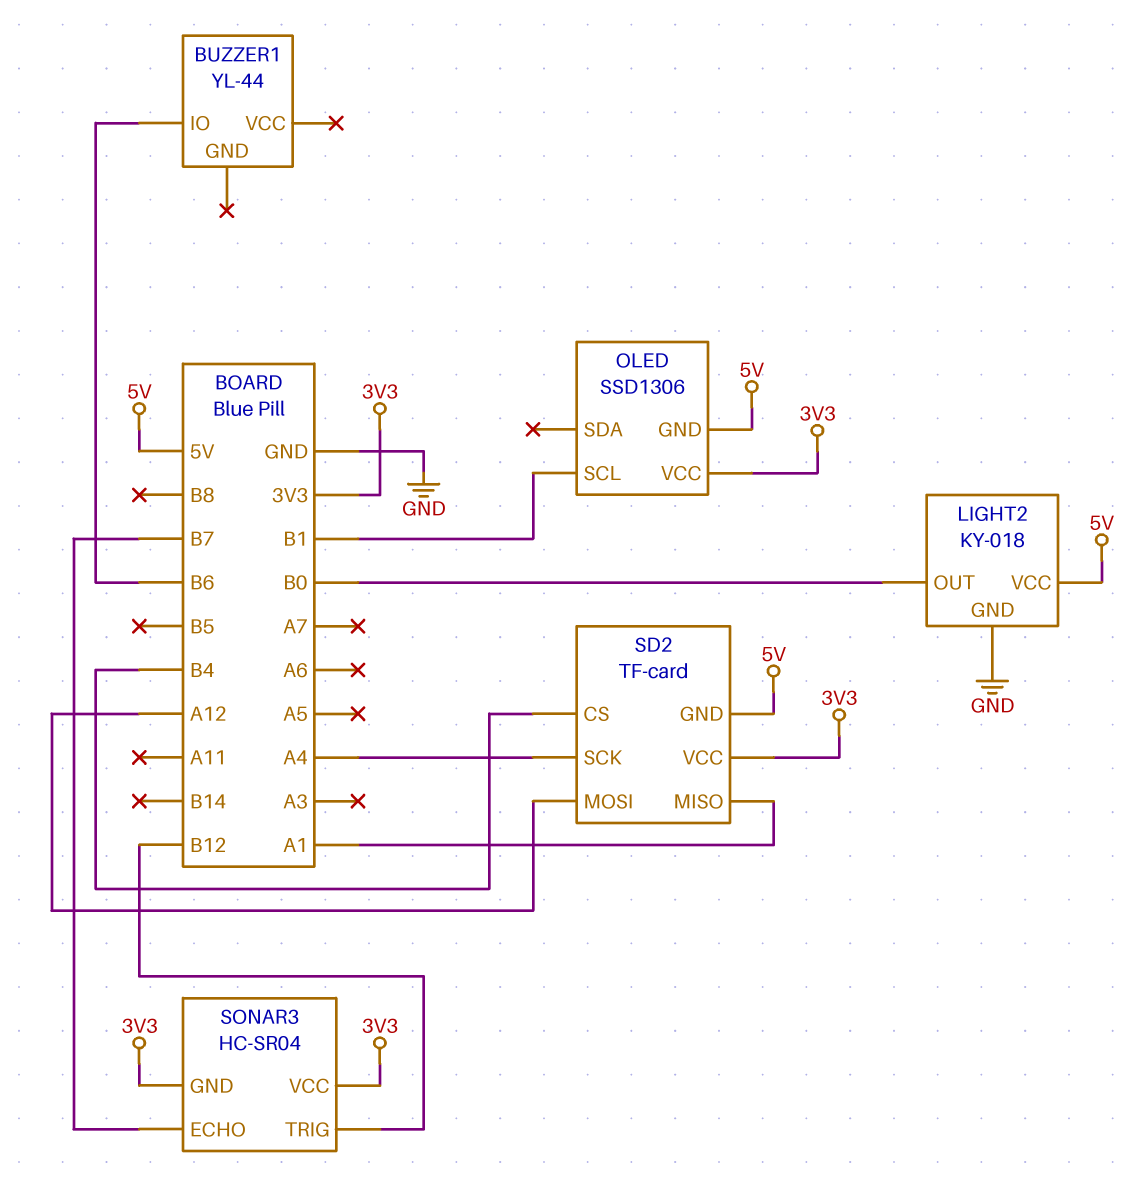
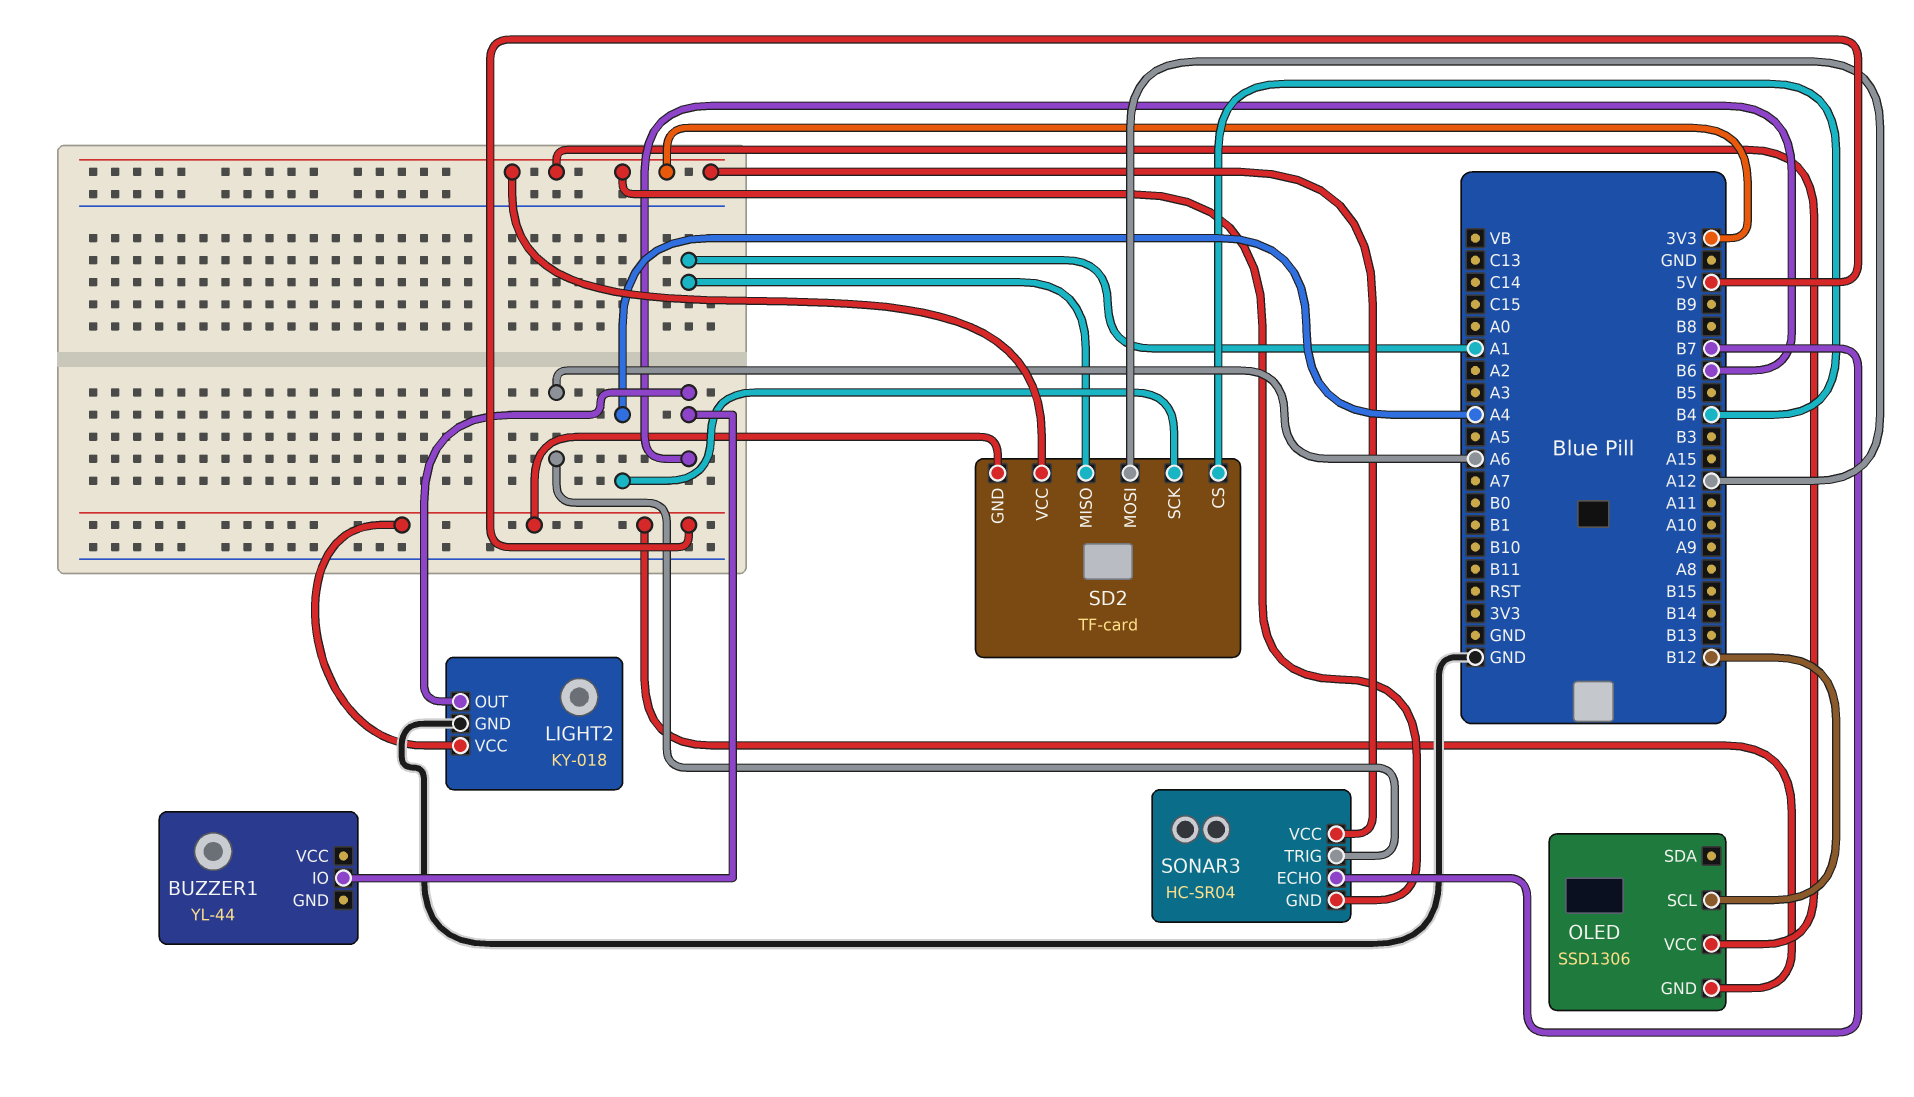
LIGHT2 pin OUT: B0 -> B6
OLED pin SCL: B1 -> B12
SONAR3 pin TRIG: B12 -> A6

